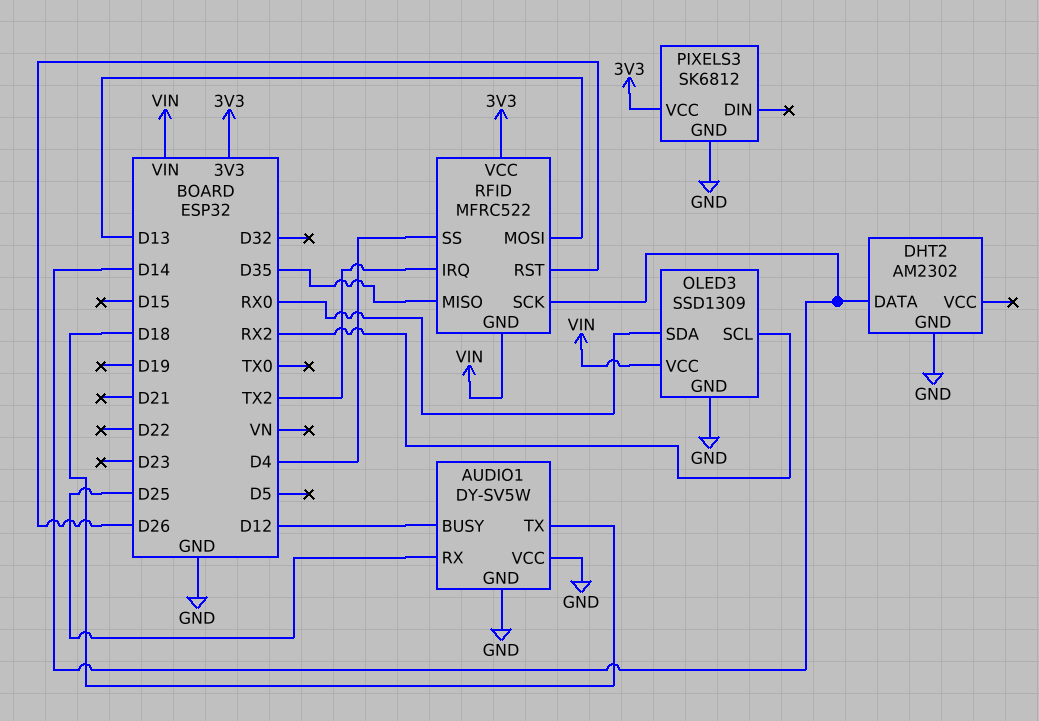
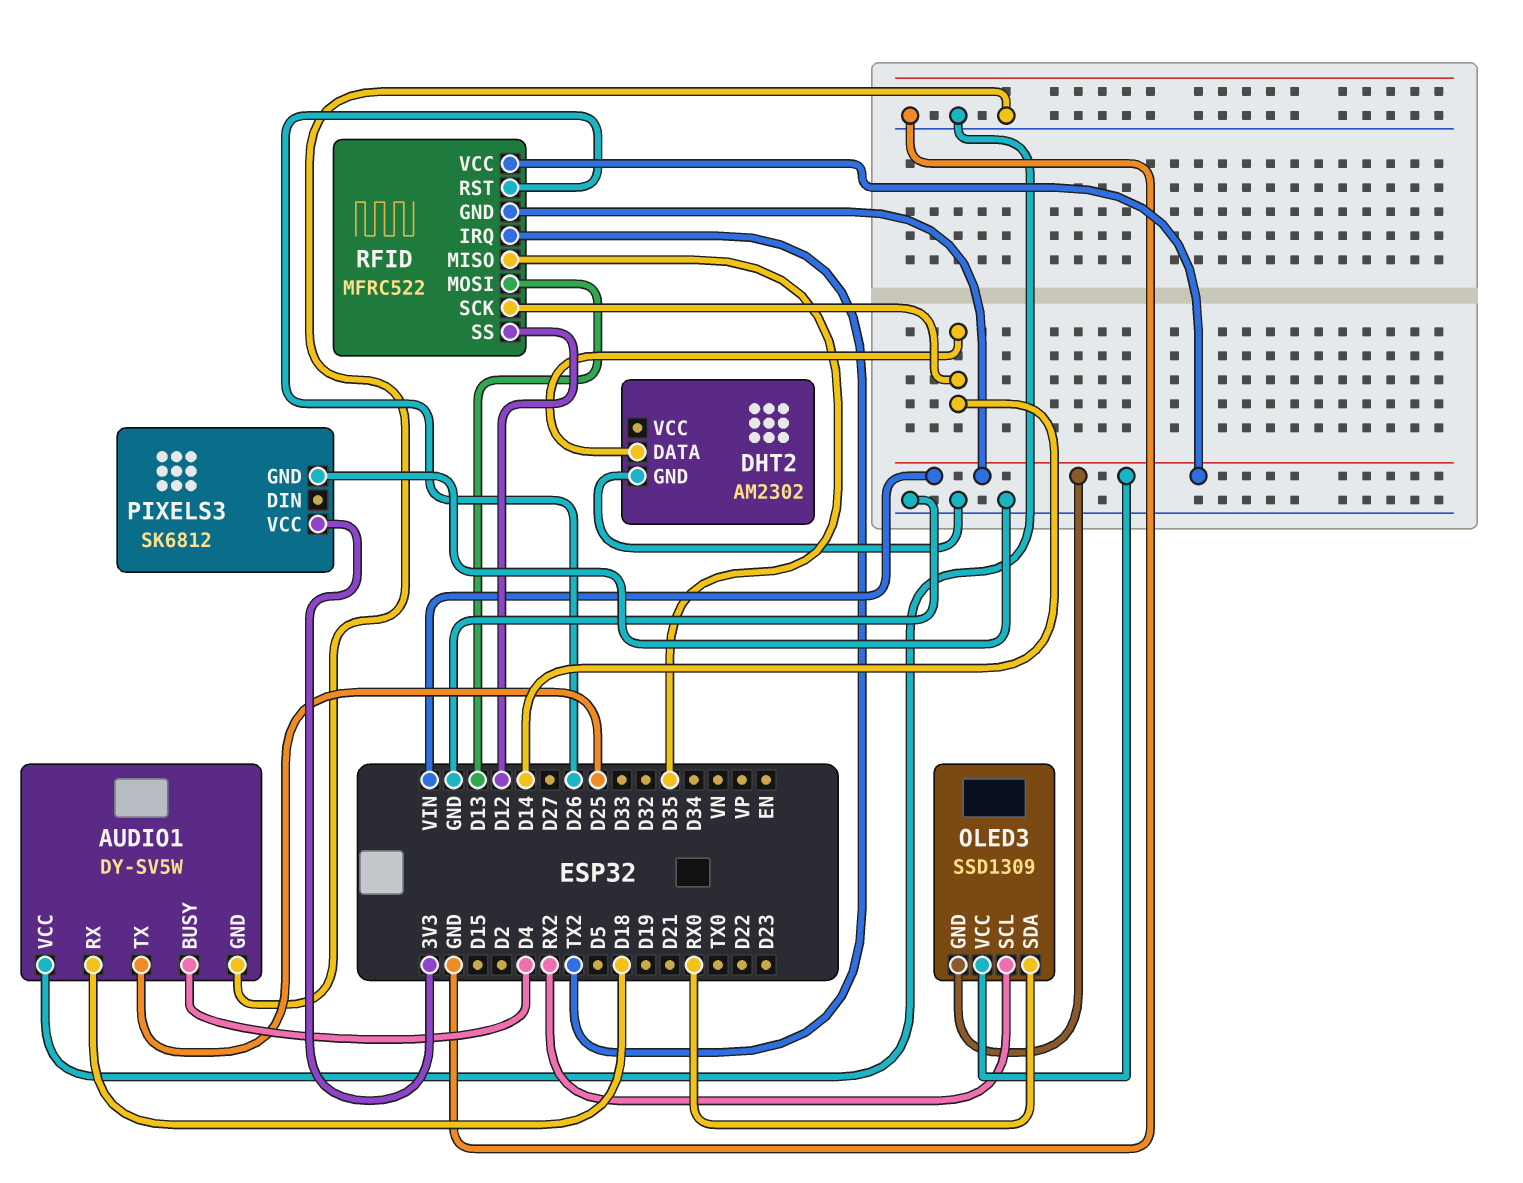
AUDIO1 pin BUSY: D12 -> D4
AUDIO1 pin RX: D25 -> D18
AUDIO1 pin TX: D18 -> D25
OLED3 pin GND: GND -> VIN
RFID pin SS: D4 -> D12
RFID pin VCC: 3V3 -> VIN

